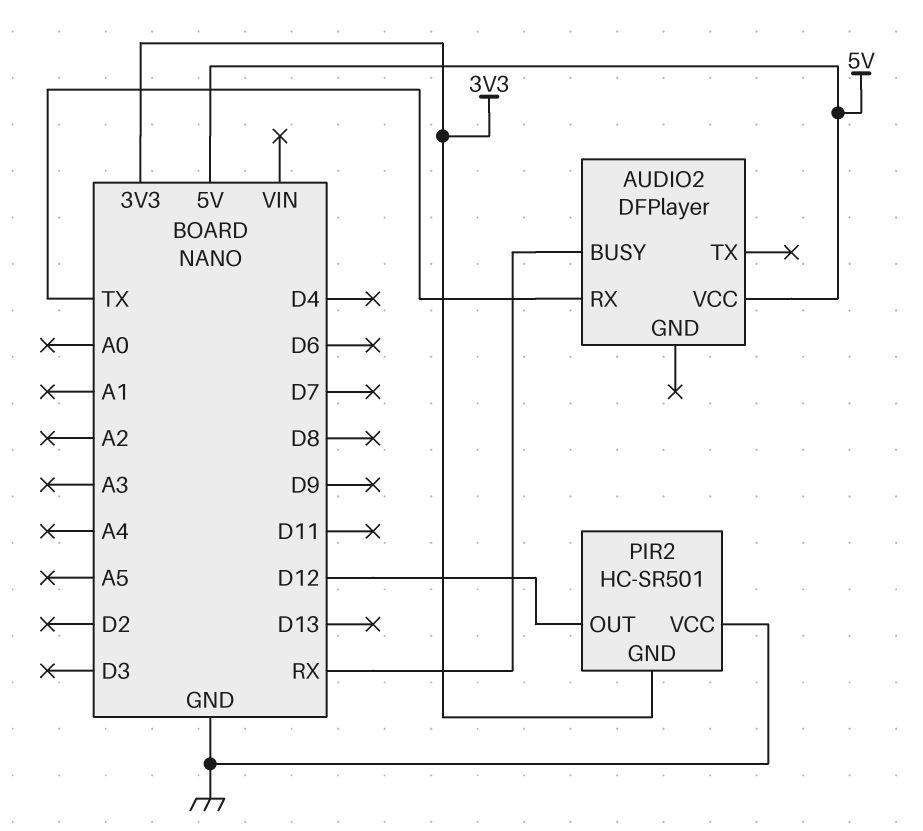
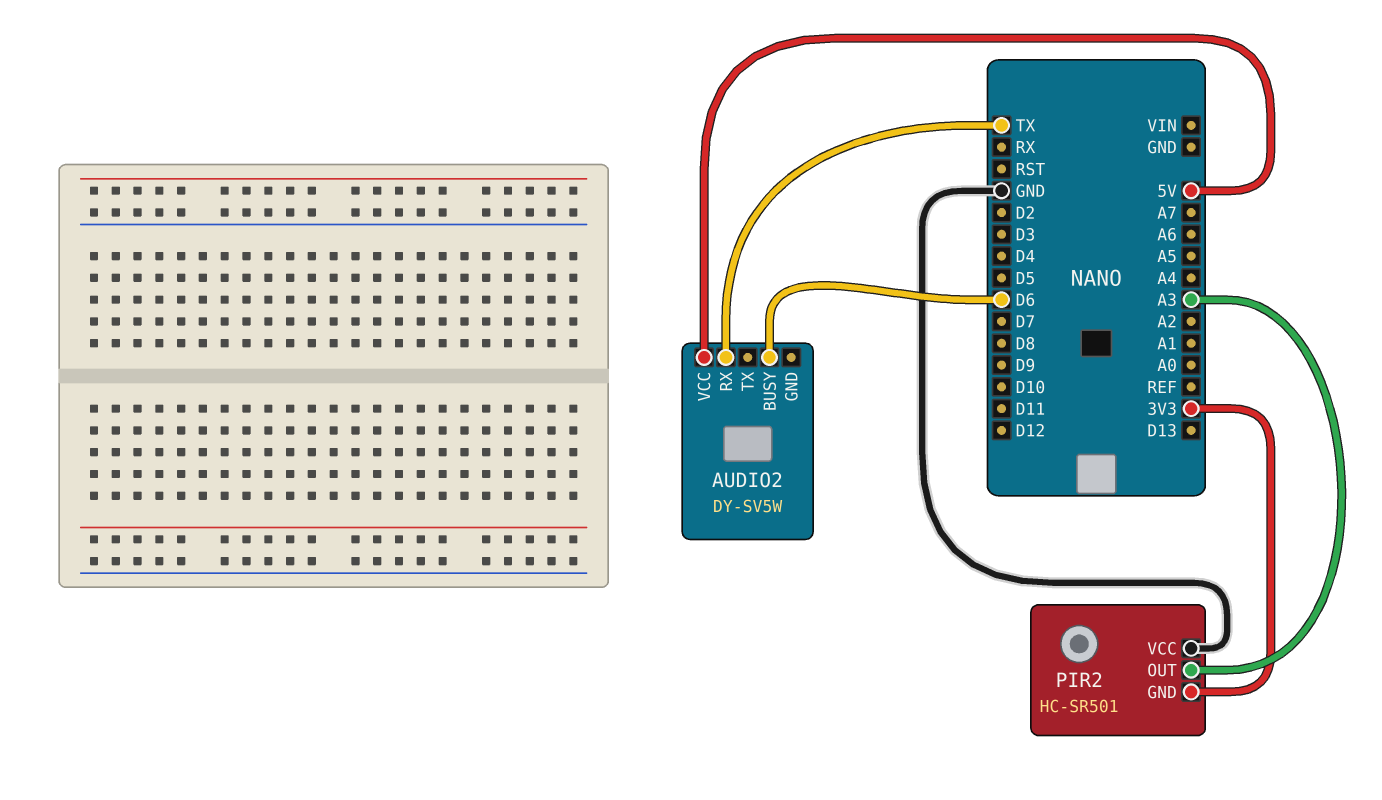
AUDIO2: DFPlayer -> DY-SV5W
AUDIO2 pin BUSY: RX -> D6
PIR2 pin OUT: D12 -> A3

